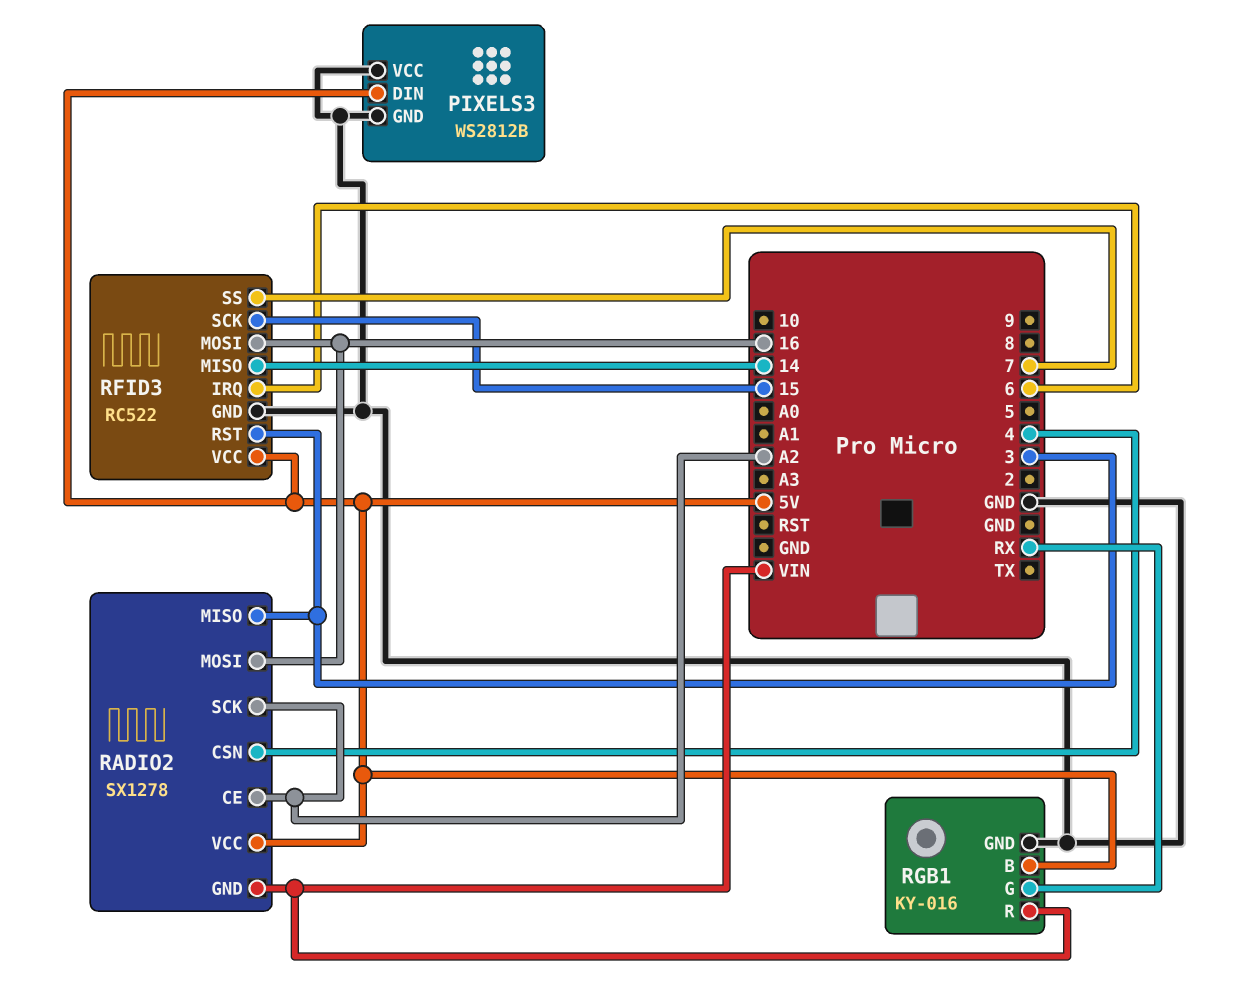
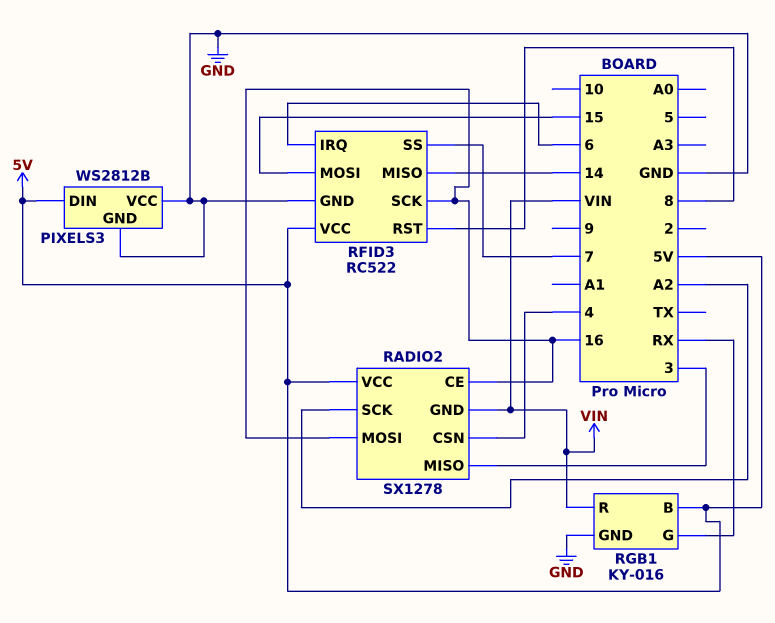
RADIO2 pin CE: A2 -> 16
RFID3 pin MOSI: 16 -> 15
RFID3 pin RST: 3 -> 8
RFID3 pin SCK: 15 -> 16

